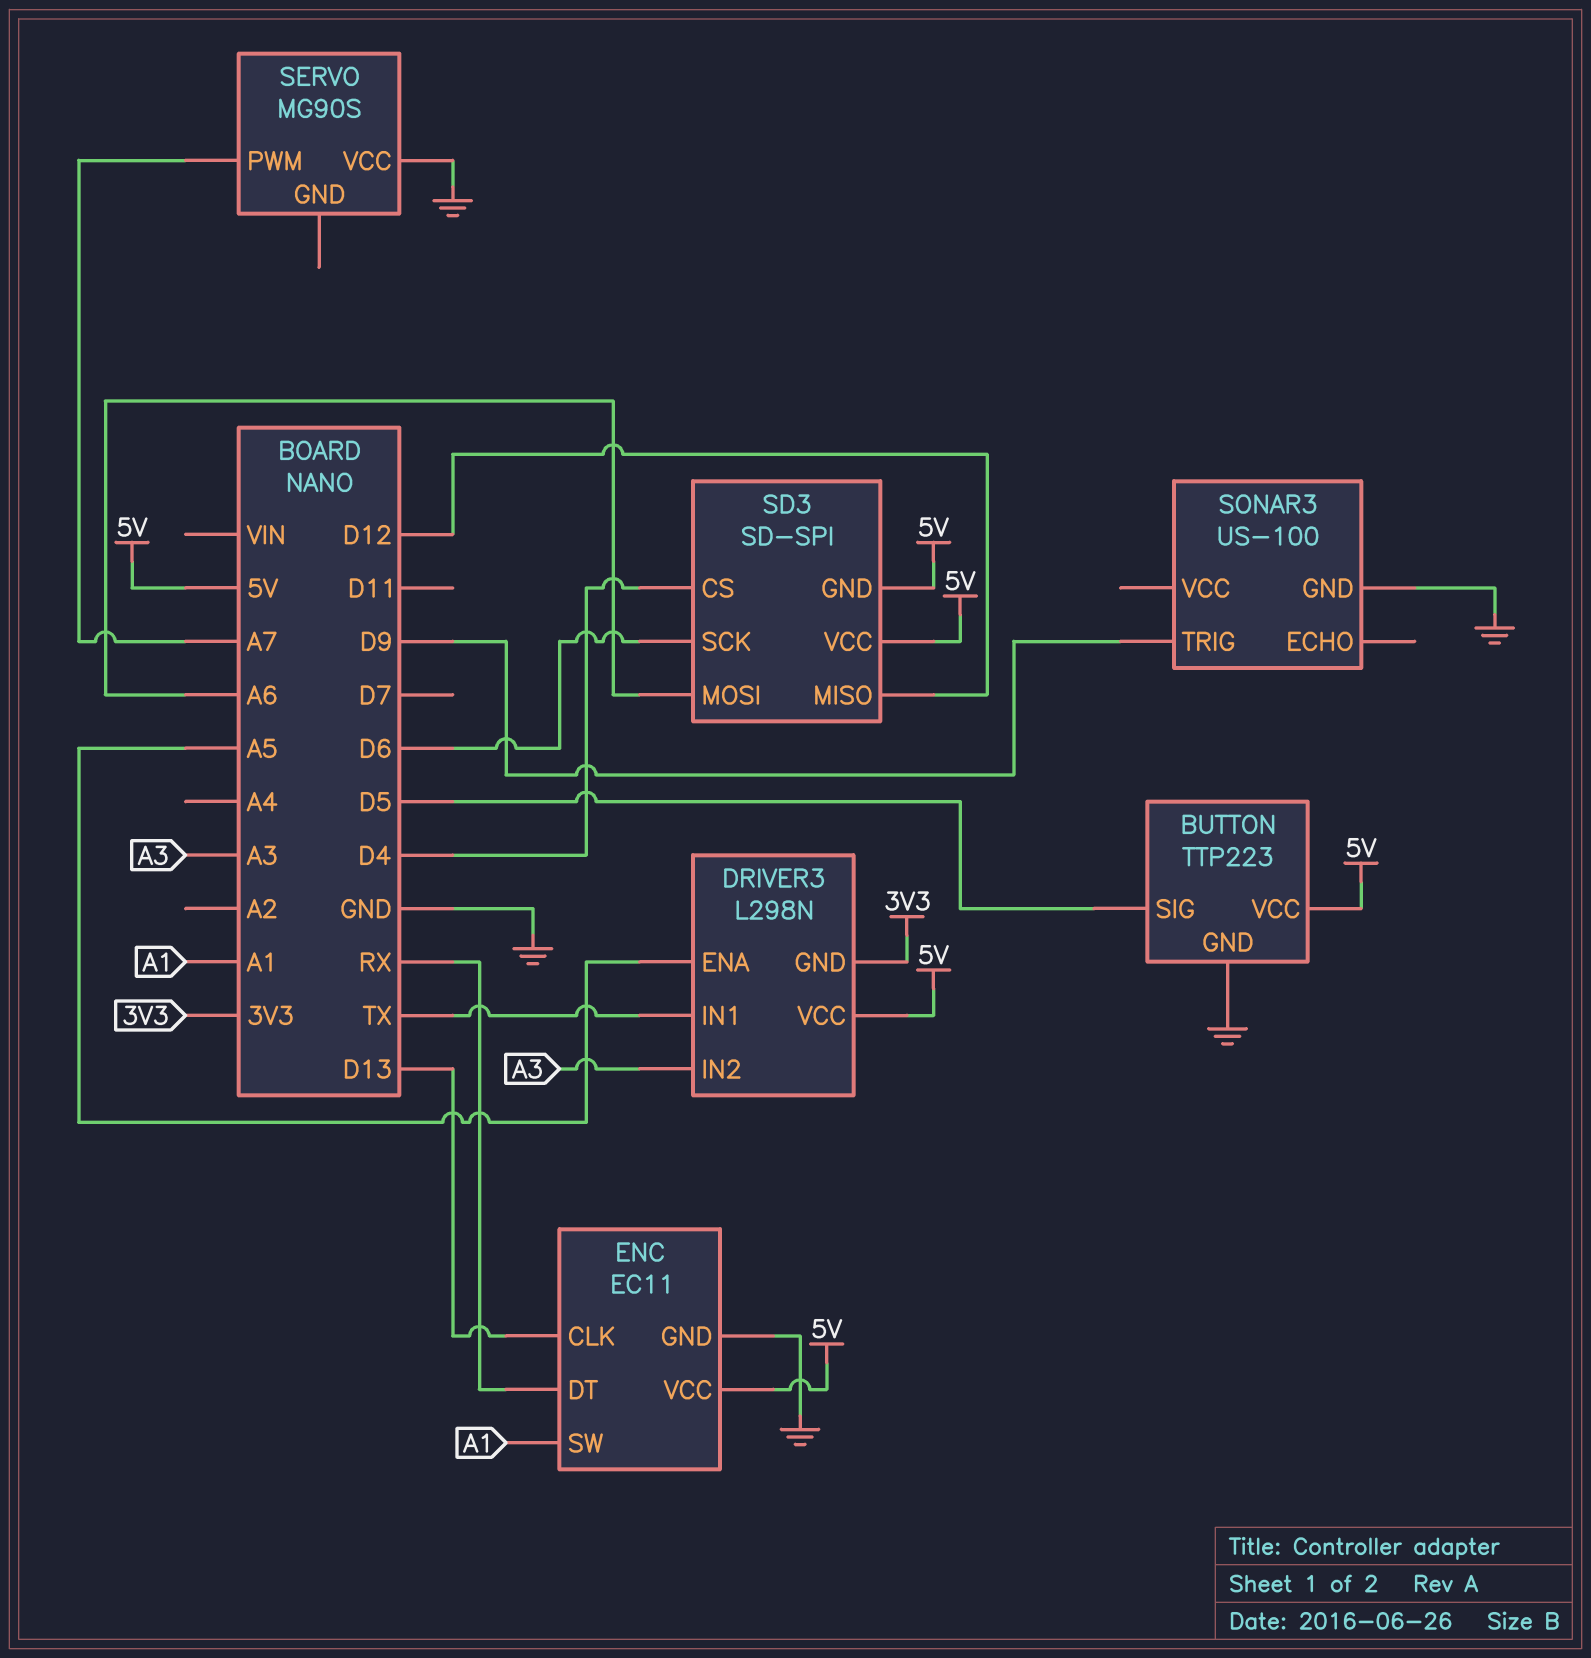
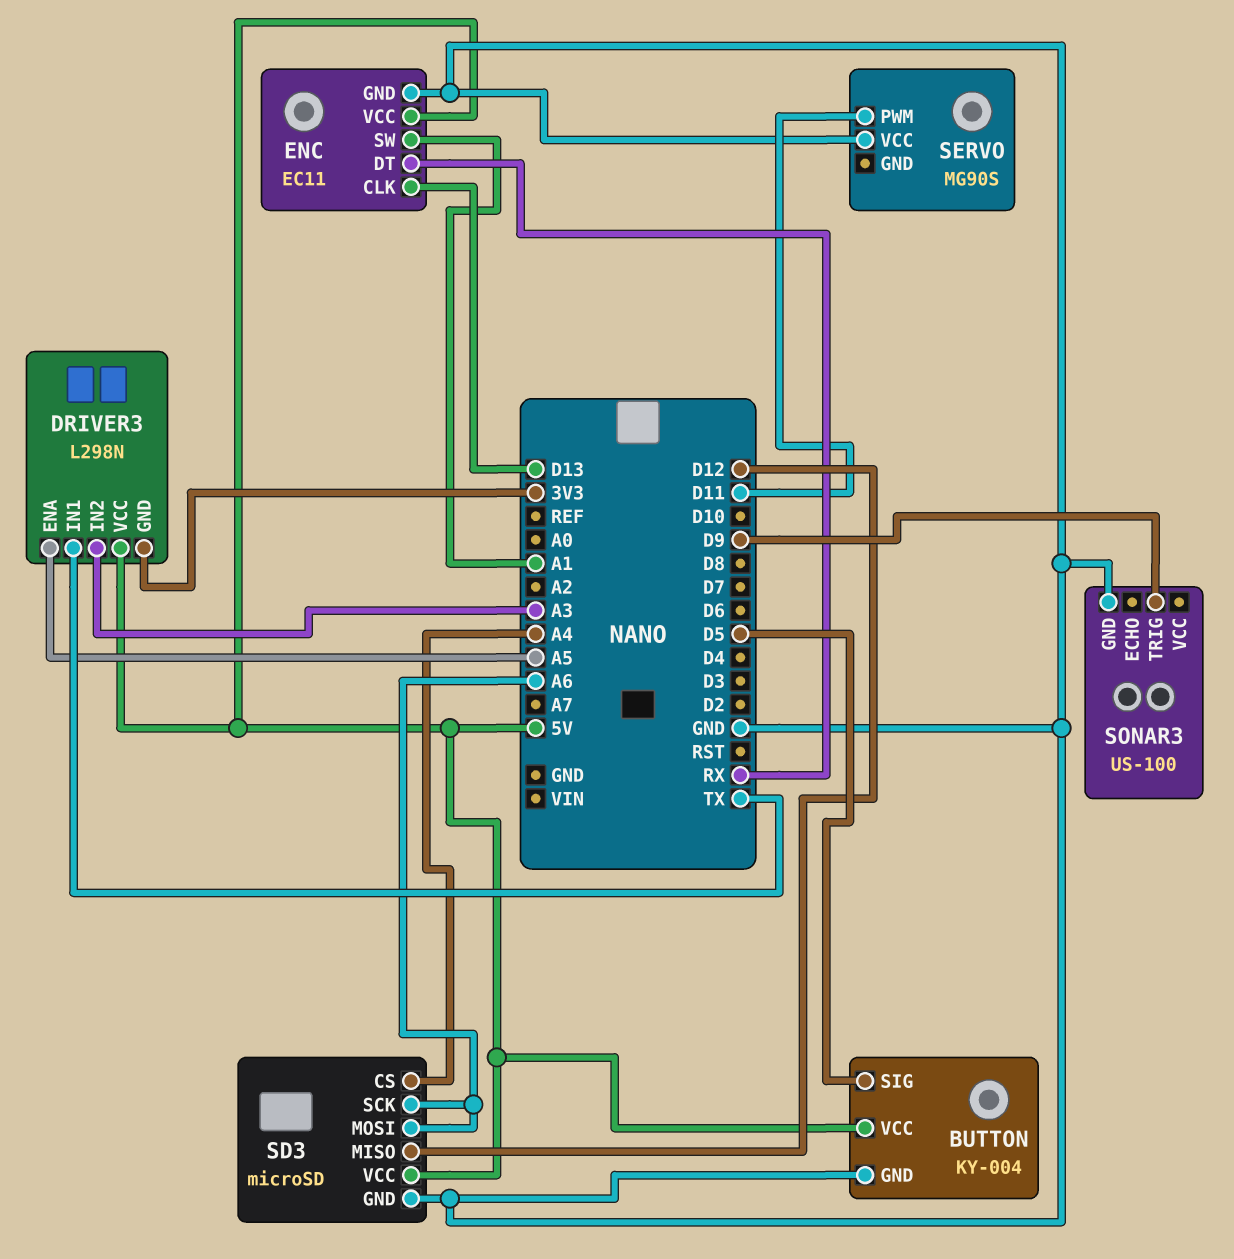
BUTTON: TTP223 -> KY-004
SD3: SD-SPI -> microSD
SD3 pin CS: D4 -> A4
SD3 pin GND: 5V -> GND
SD3 pin SCK: D6 -> A6
SERVO pin PWM: A7 -> D11

